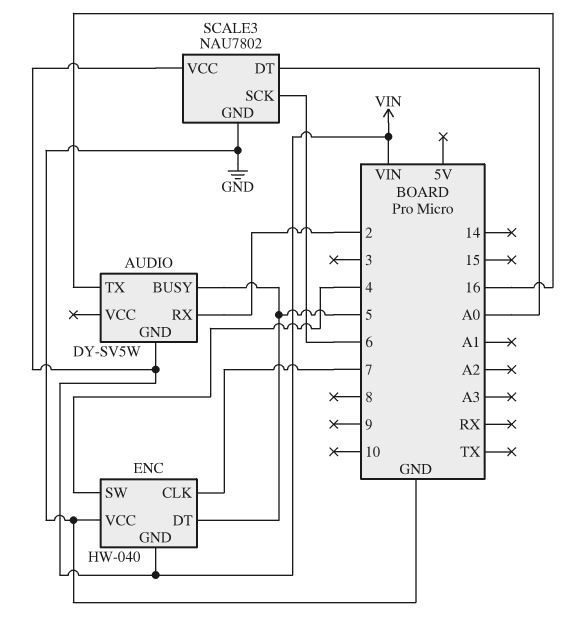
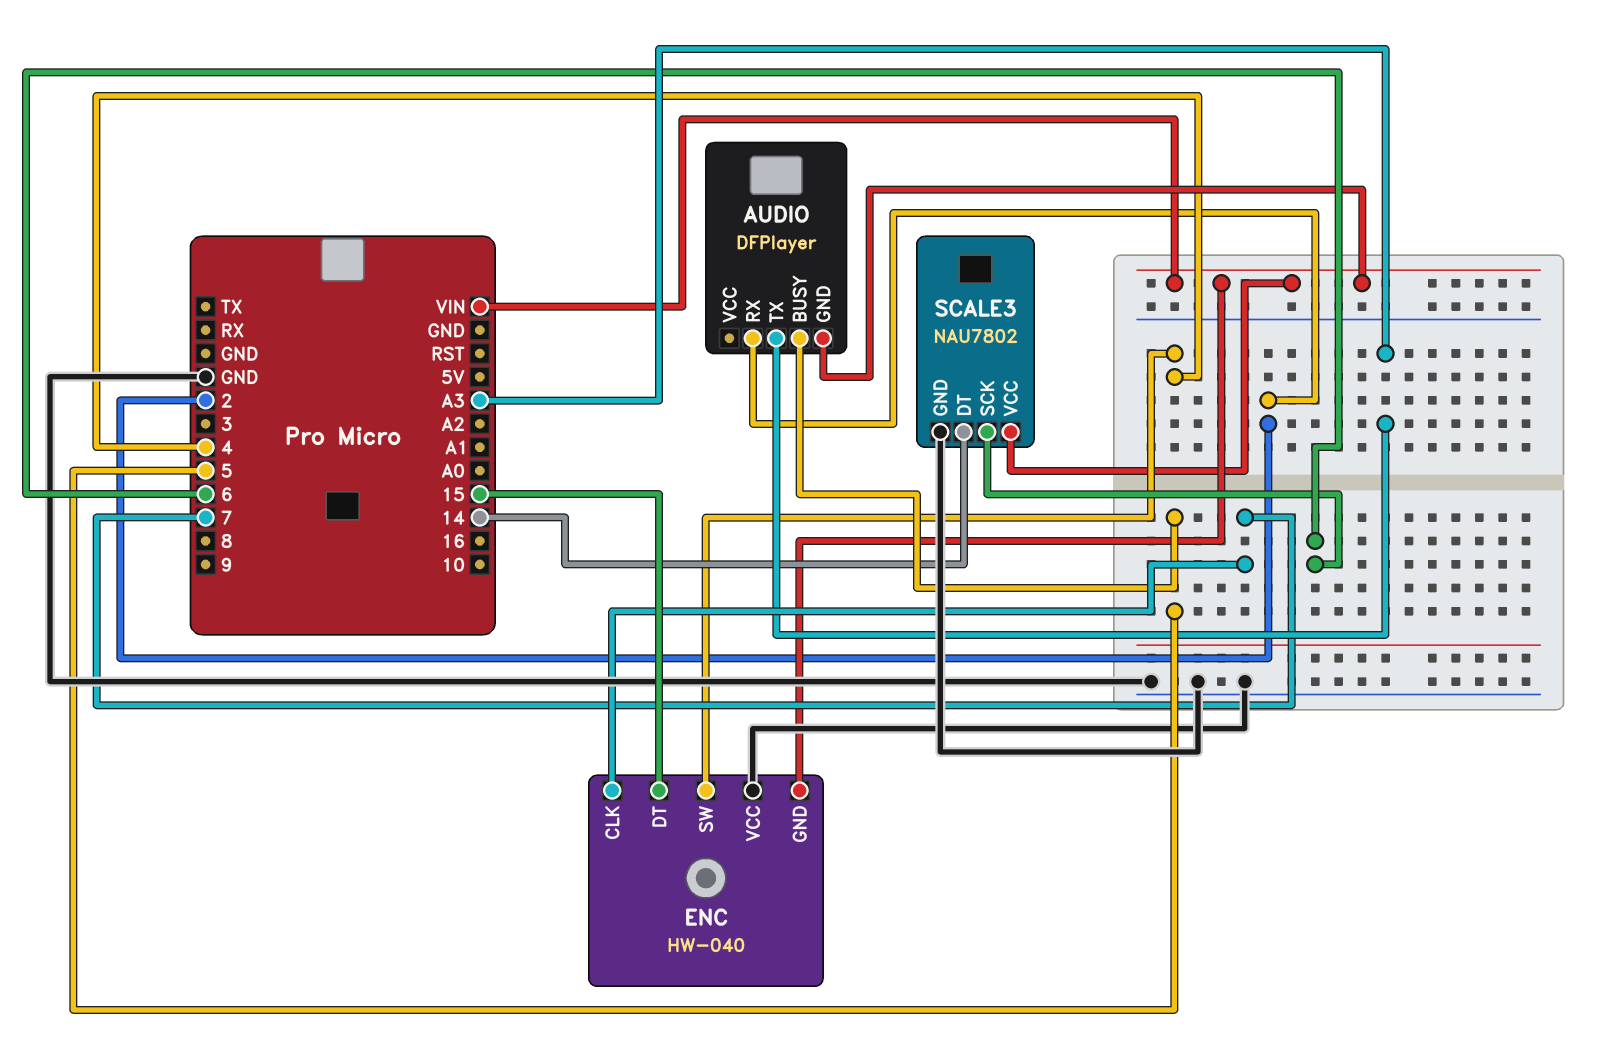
AUDIO: DY-SV5W -> DFPlayer
AUDIO pin TX: 16 -> A3
ENC pin DT: 5 -> 15
SCALE3 pin DT: A0 -> 14

